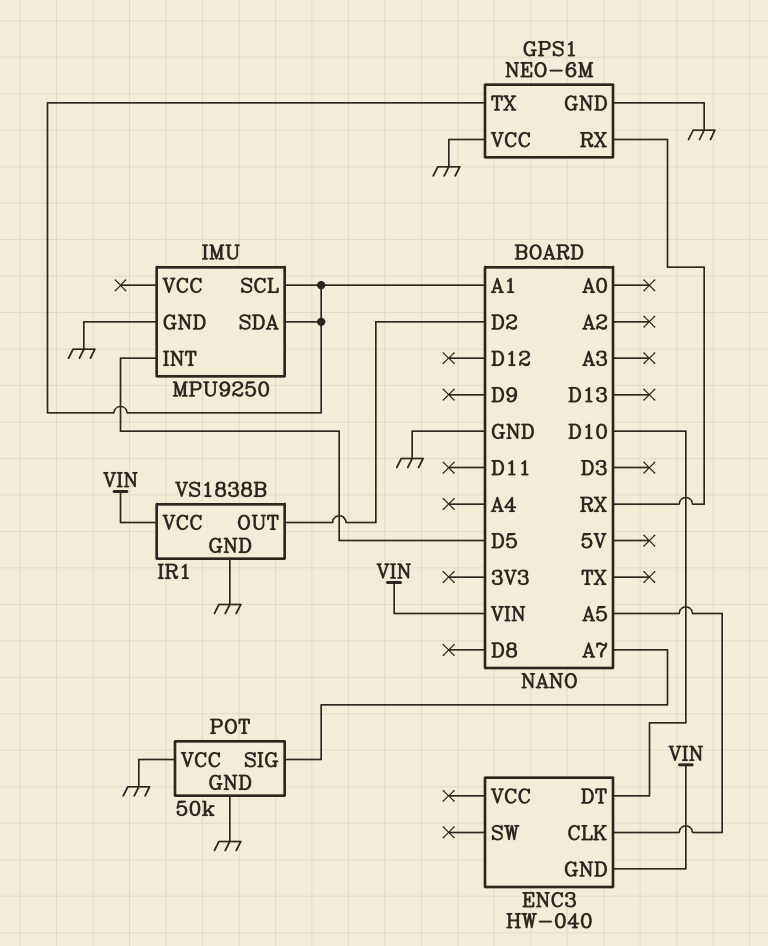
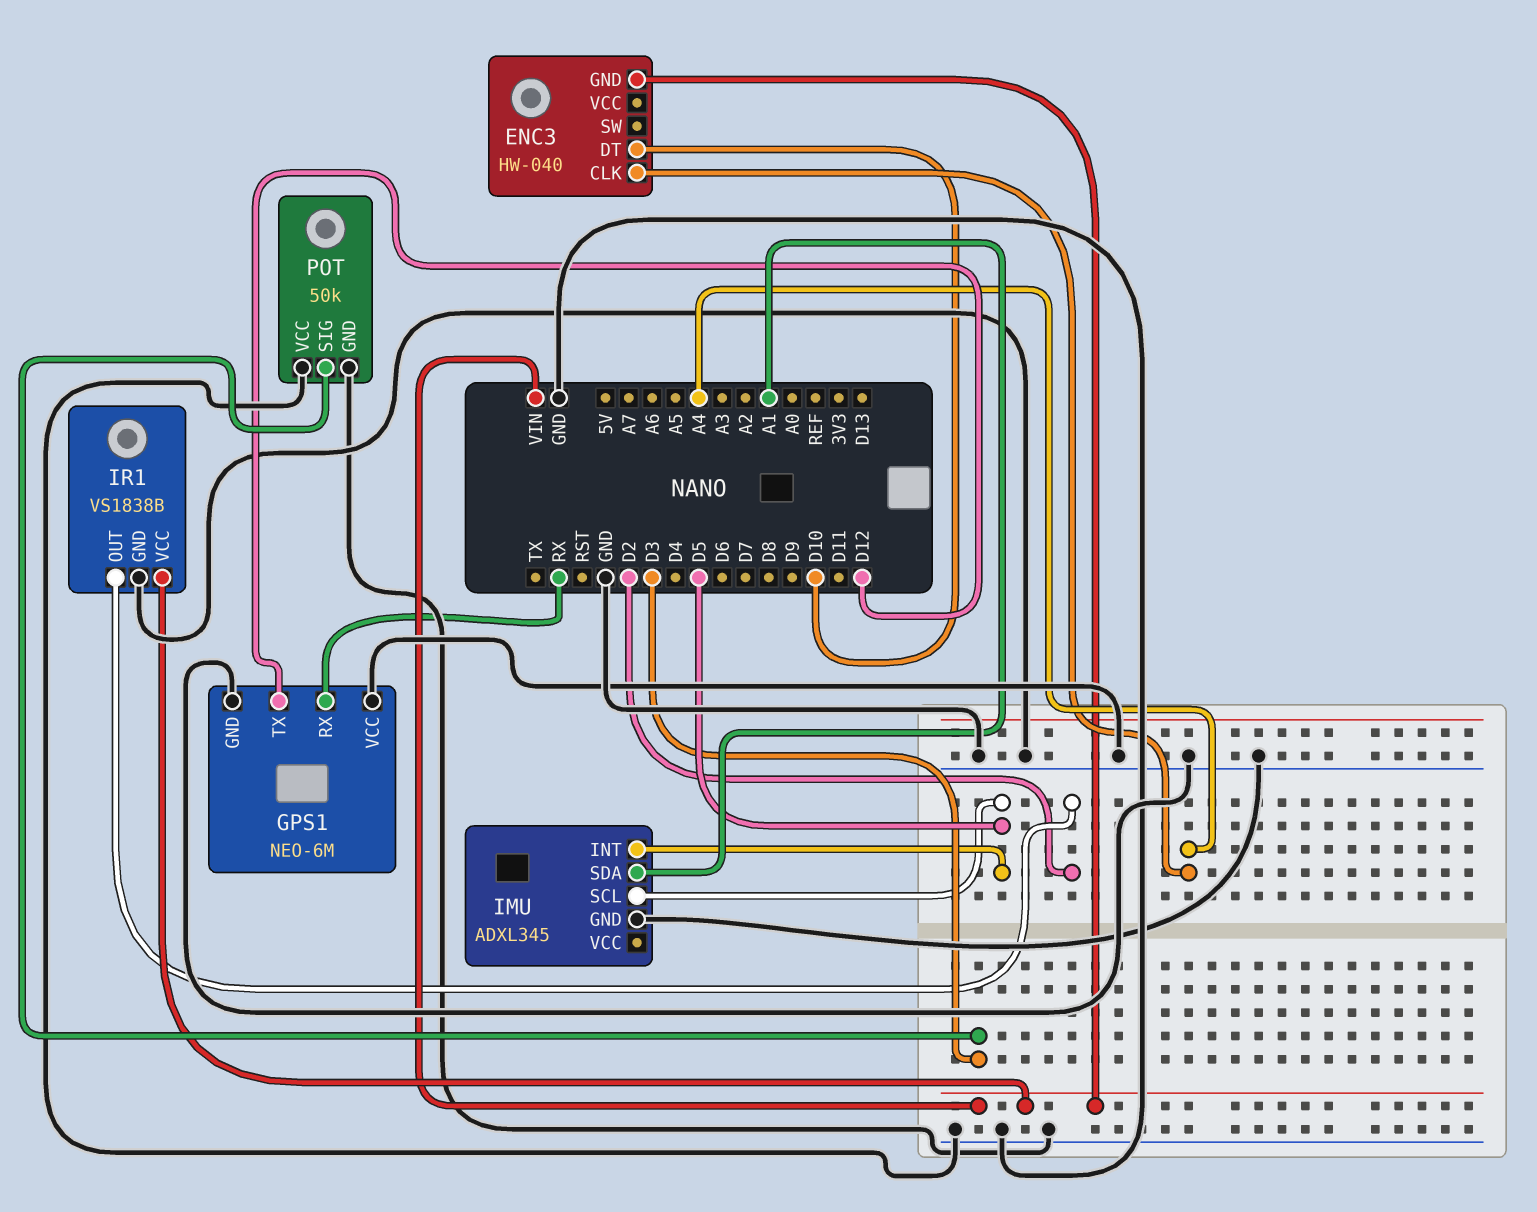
ENC3 pin CLK: A5 -> A4
GPS1 pin TX: A1 -> D12
IMU: MPU9250 -> ADXL345
IMU pin SCL: A1 -> D5
POT pin SIG: A7 -> D3

